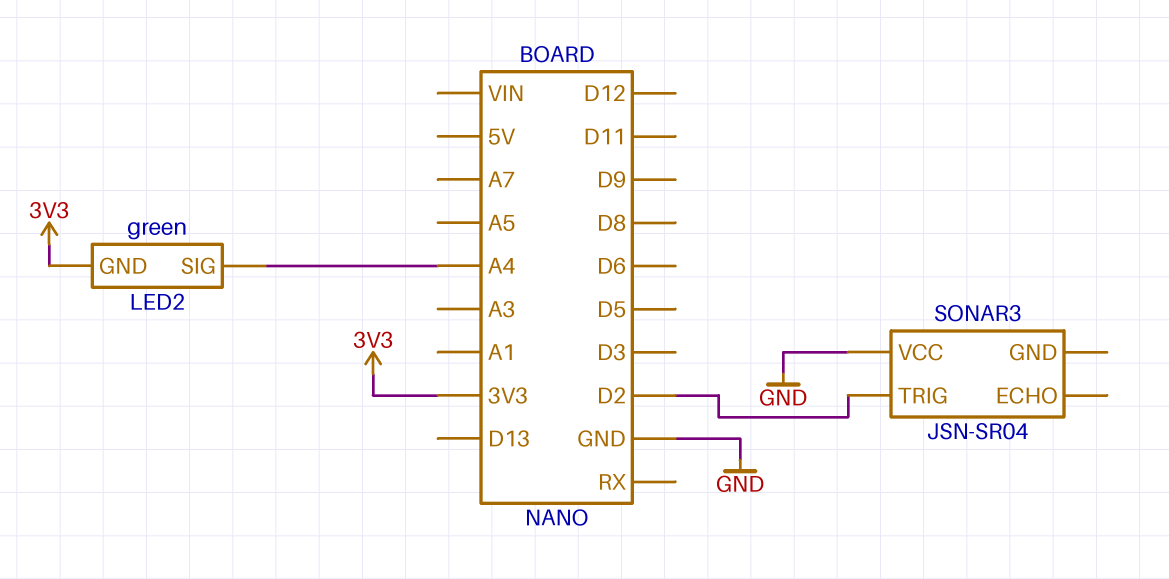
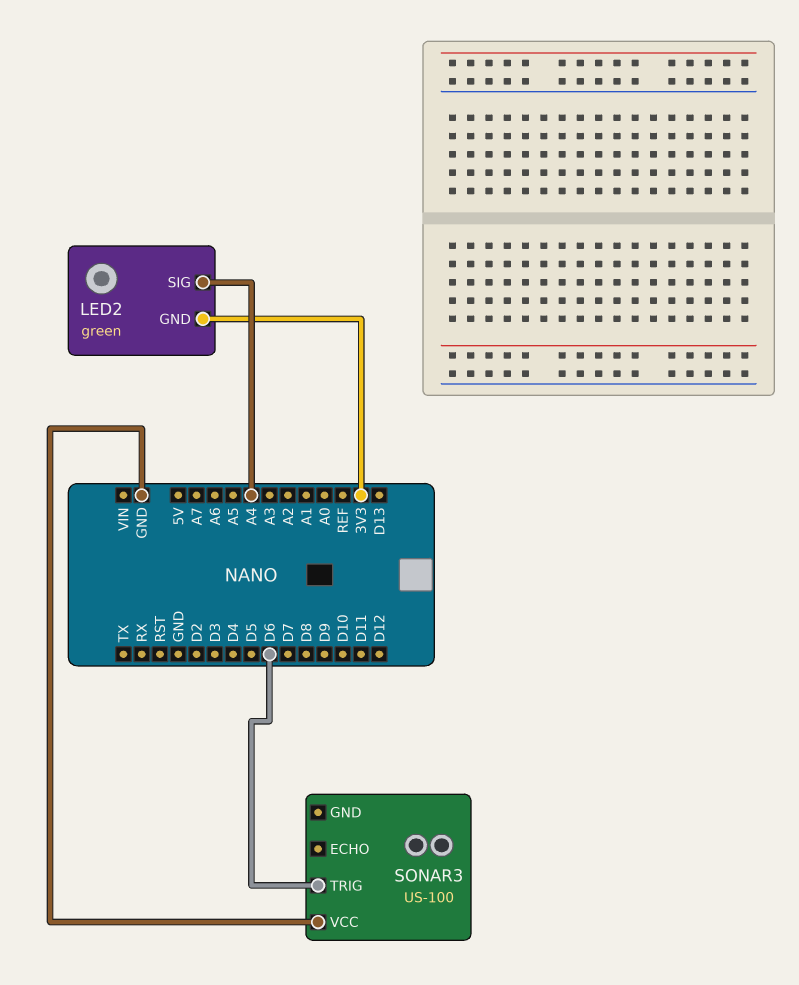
SONAR3: JSN-SR04 -> US-100
SONAR3 pin TRIG: D2 -> D6

